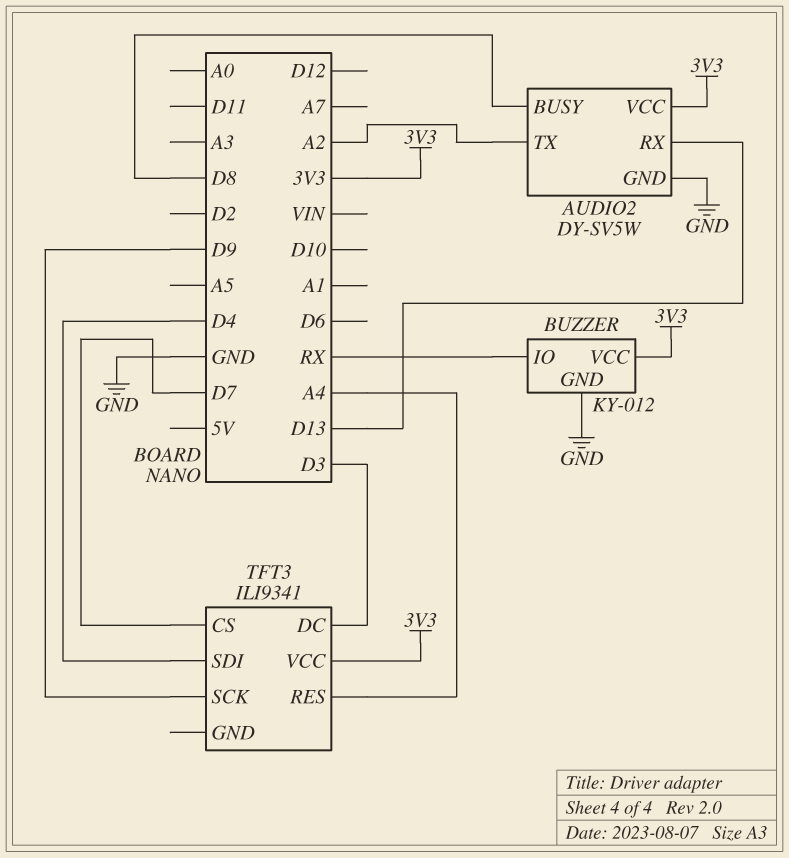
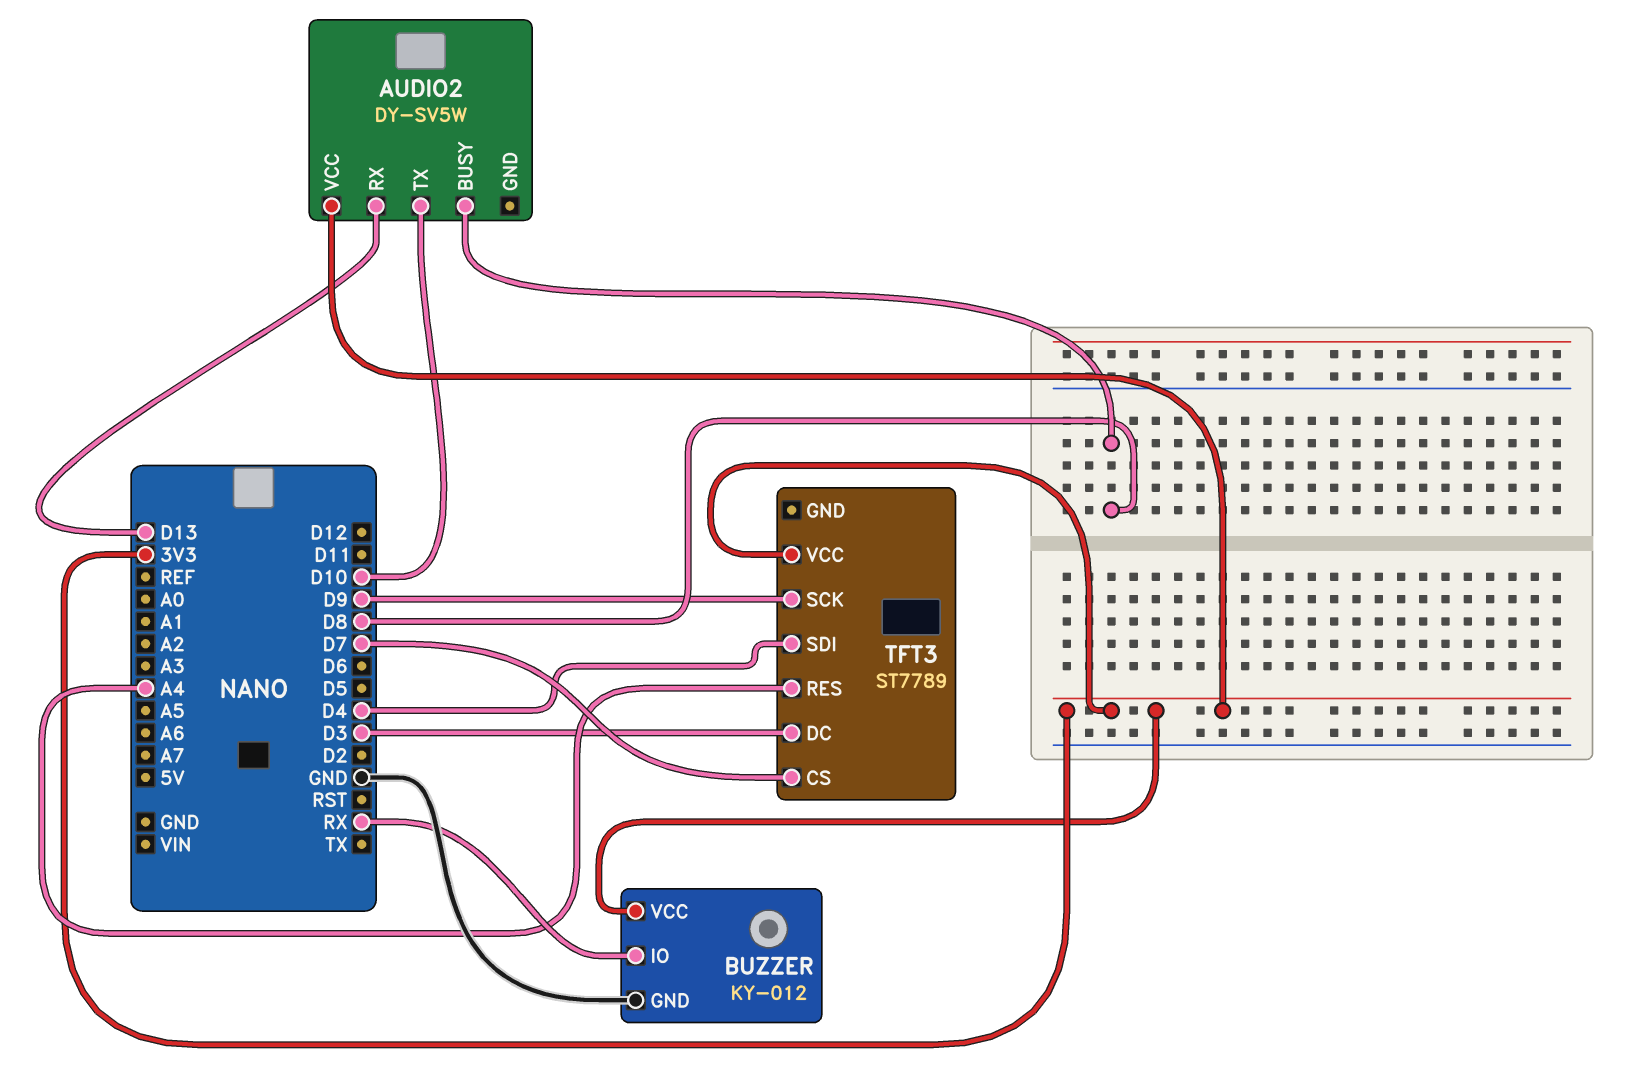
AUDIO2 pin GND: GND -> none
AUDIO2 pin TX: A2 -> D10
TFT3: ILI9341 -> ST7789

